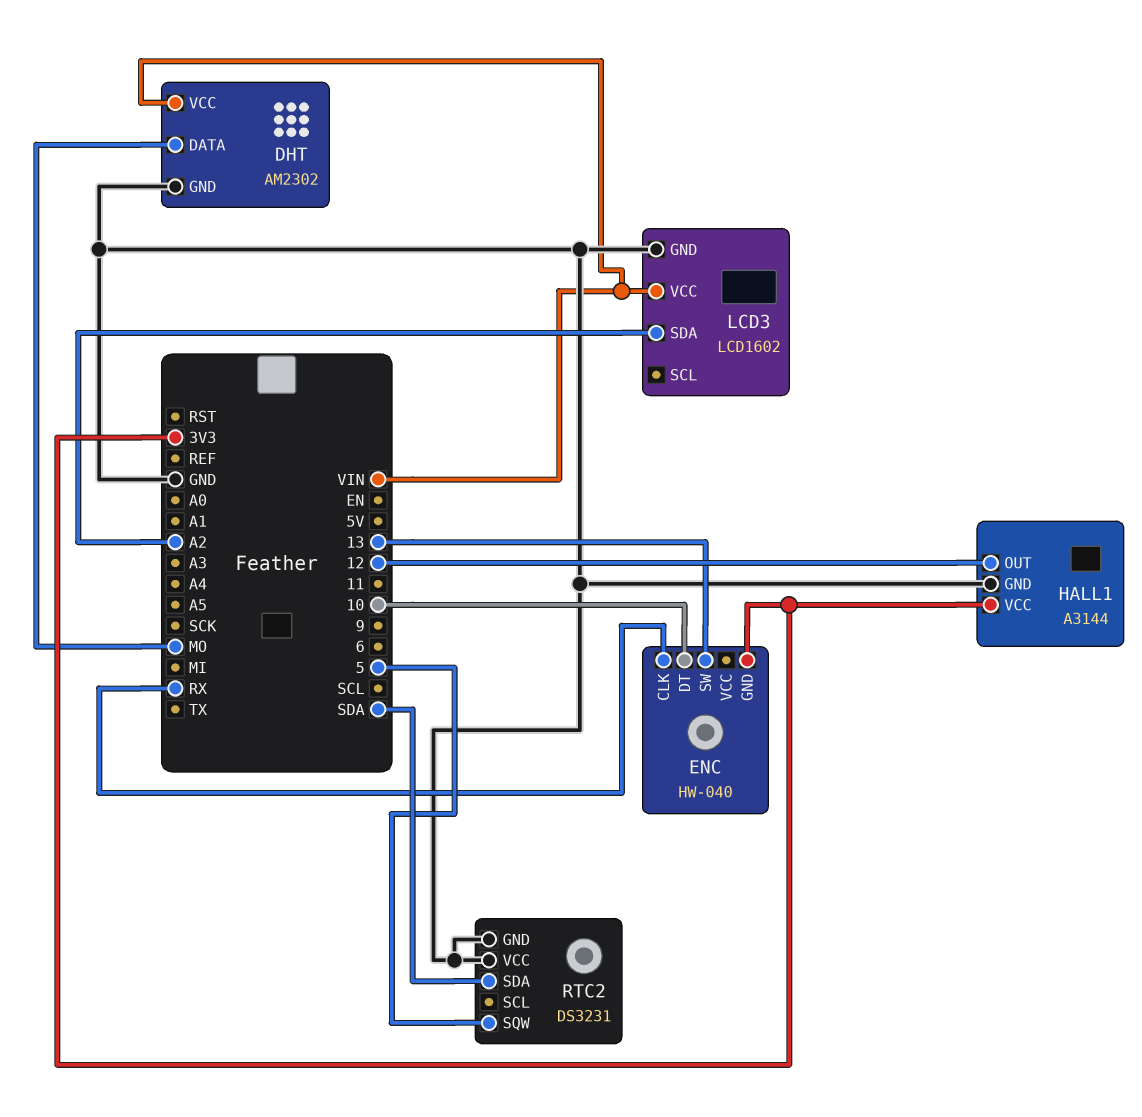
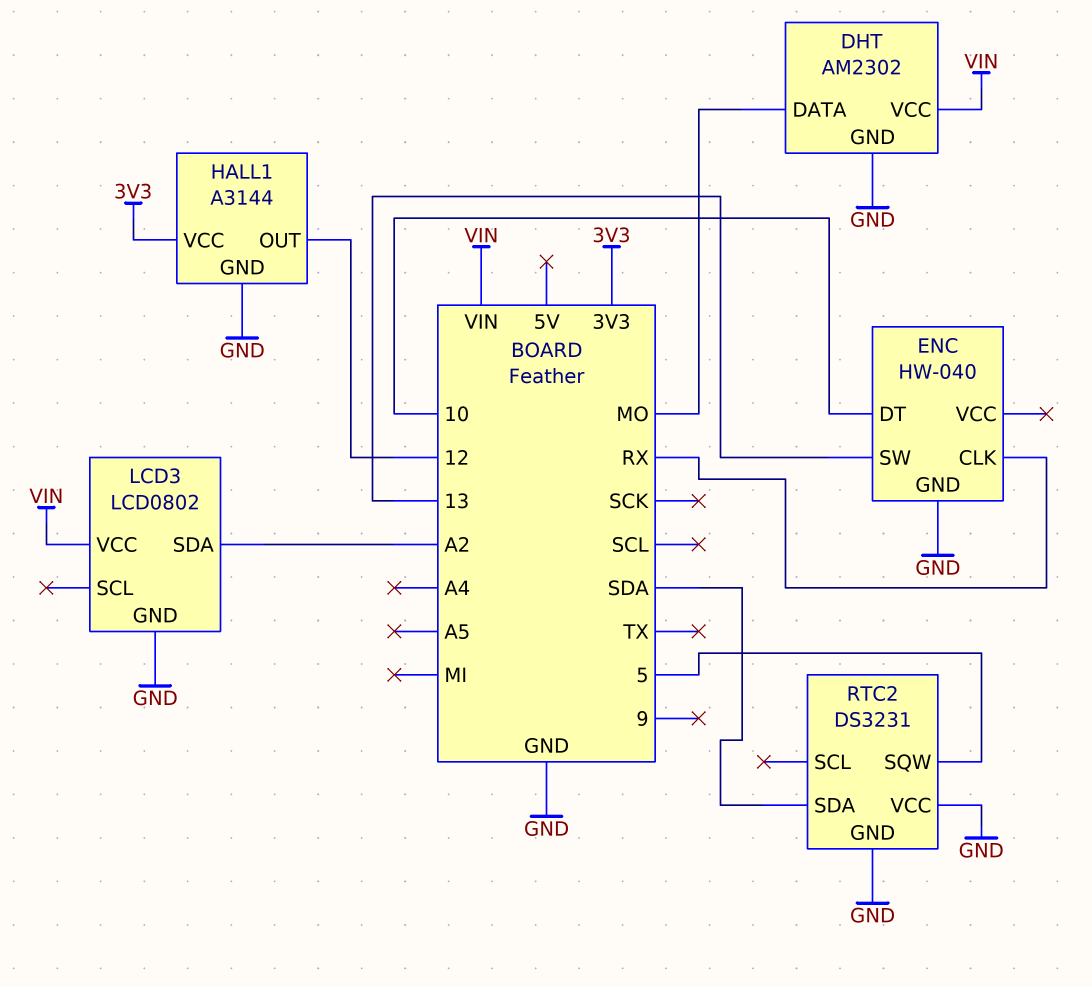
ENC pin GND: 3V3 -> GND
LCD3: LCD1602 -> LCD0802

